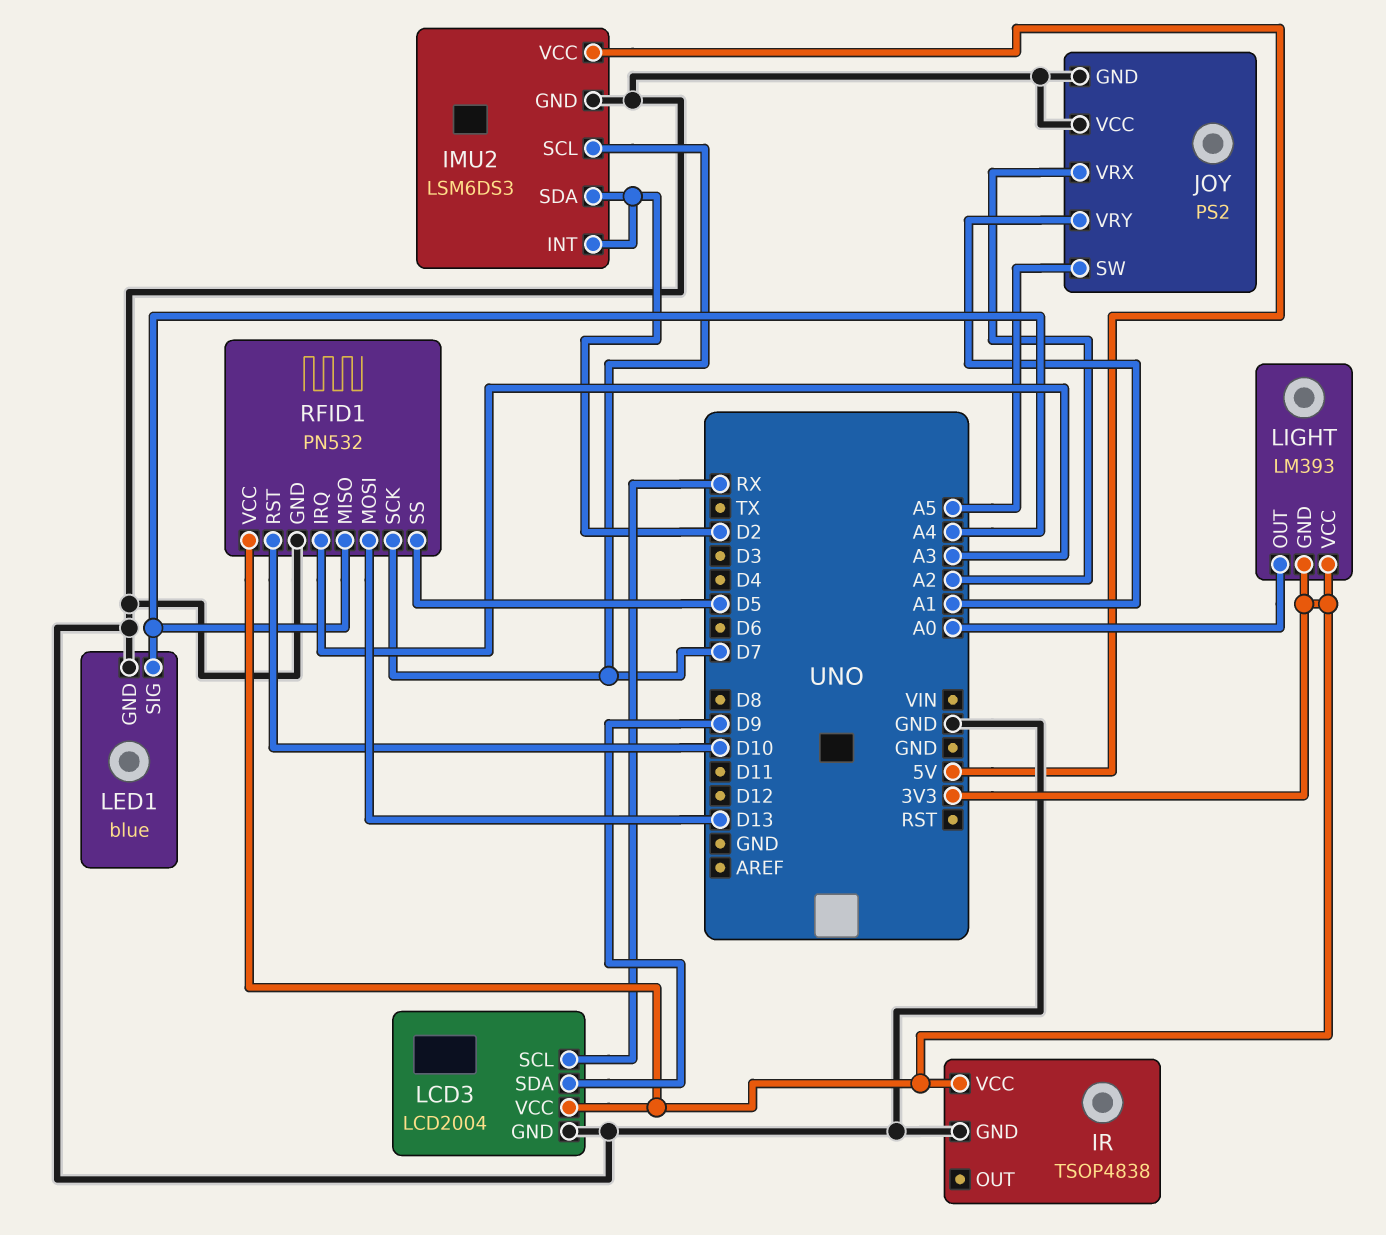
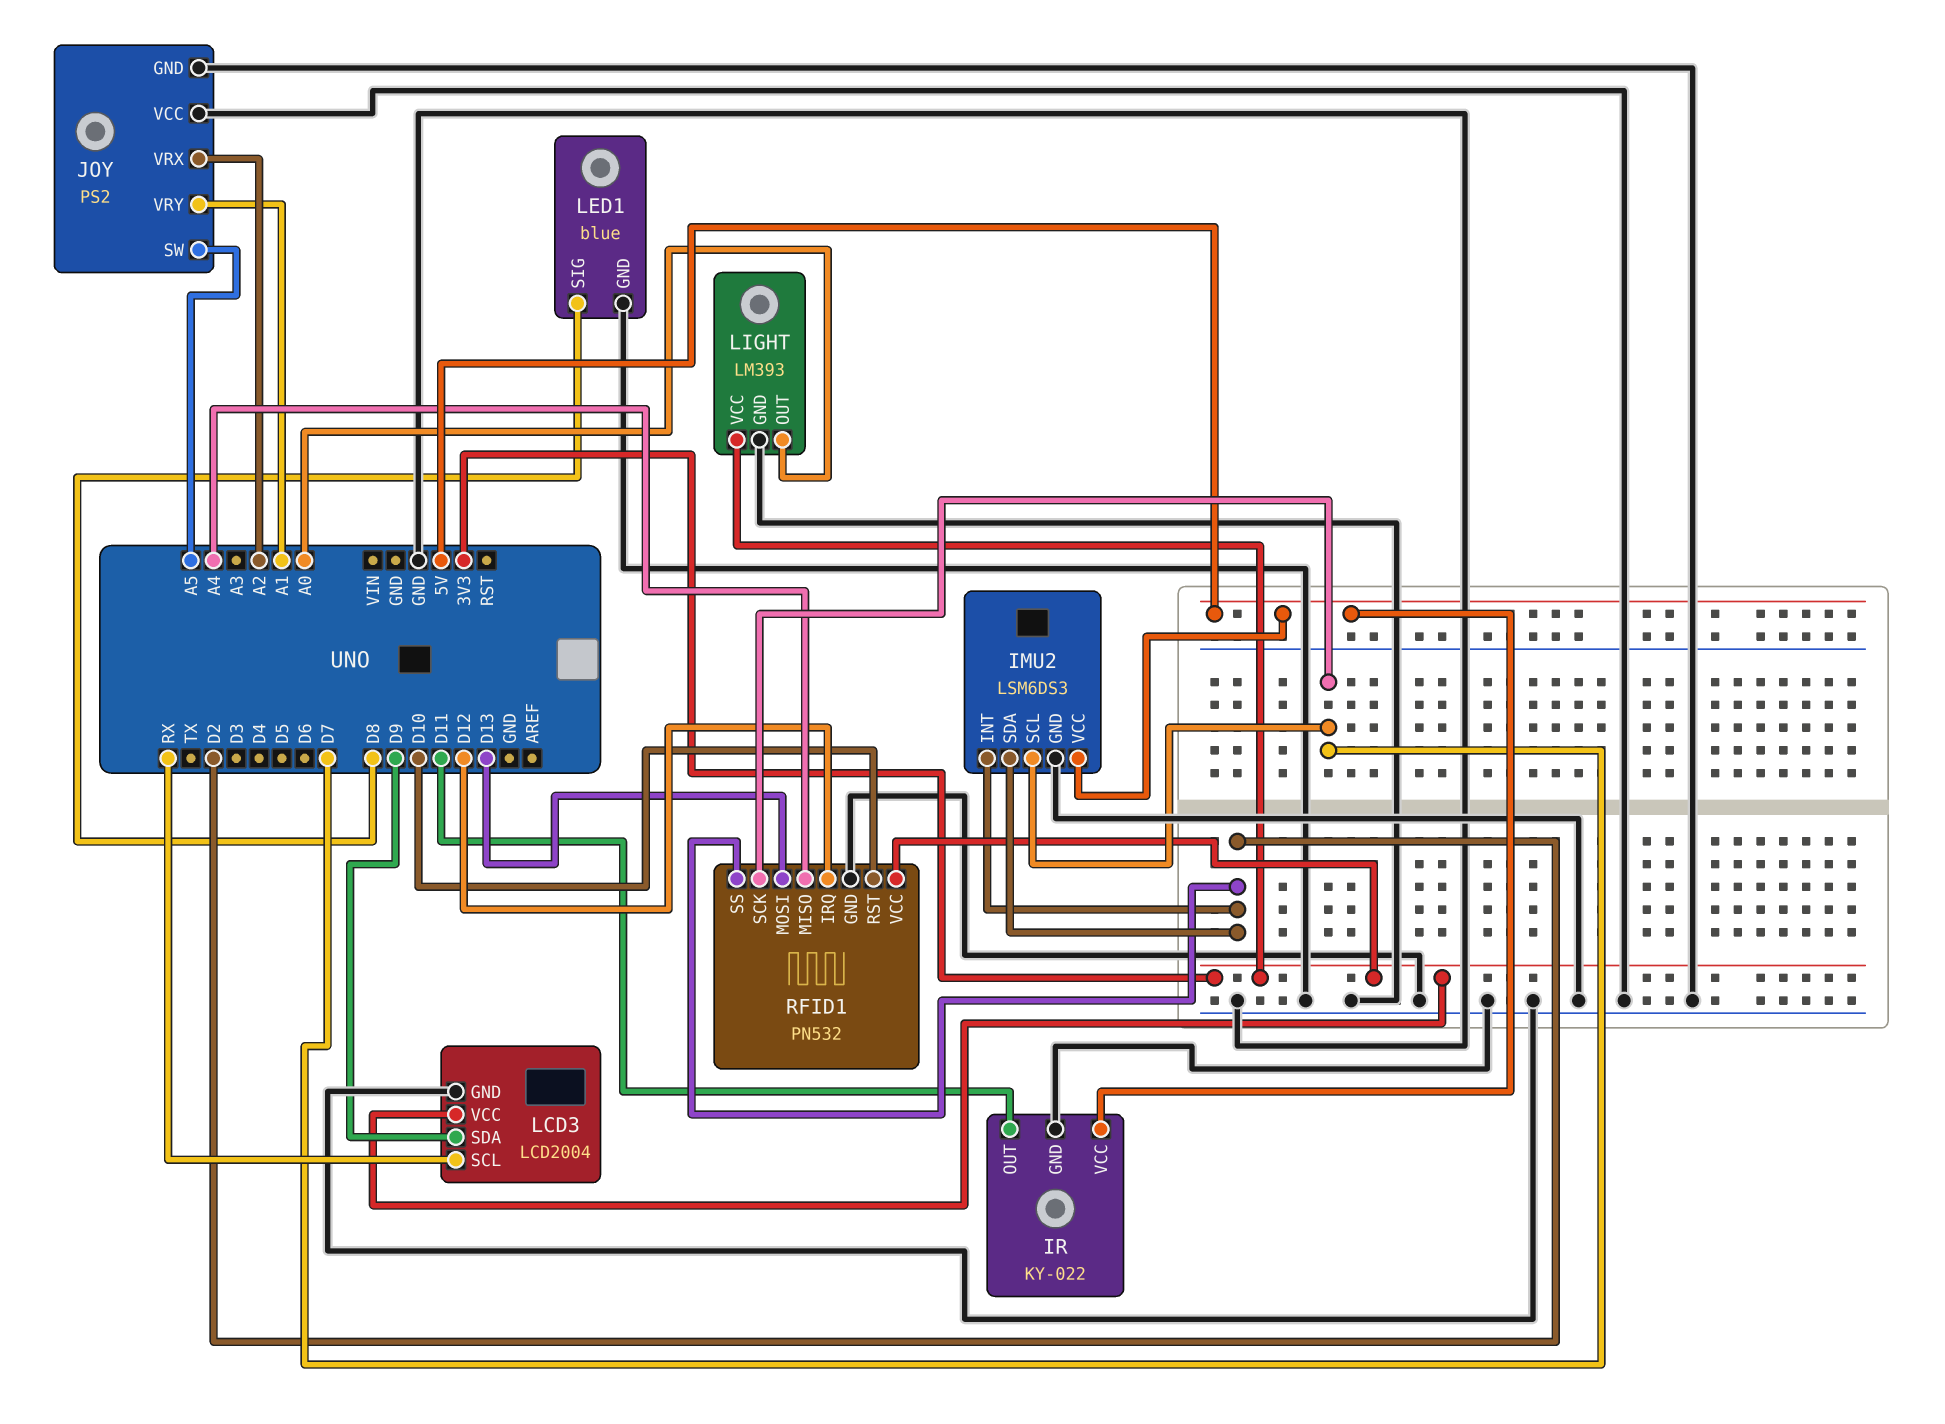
IR: TSOP4838 -> KY-022
IR pin OUT: none -> D11
IR pin VCC: 3V3 -> 5V
LED1 pin SIG: A4 -> D8
LIGHT pin GND: 3V3 -> GND
RFID1 pin IRQ: A3 -> D12
RFID1 pin SS: D5 -> D2

